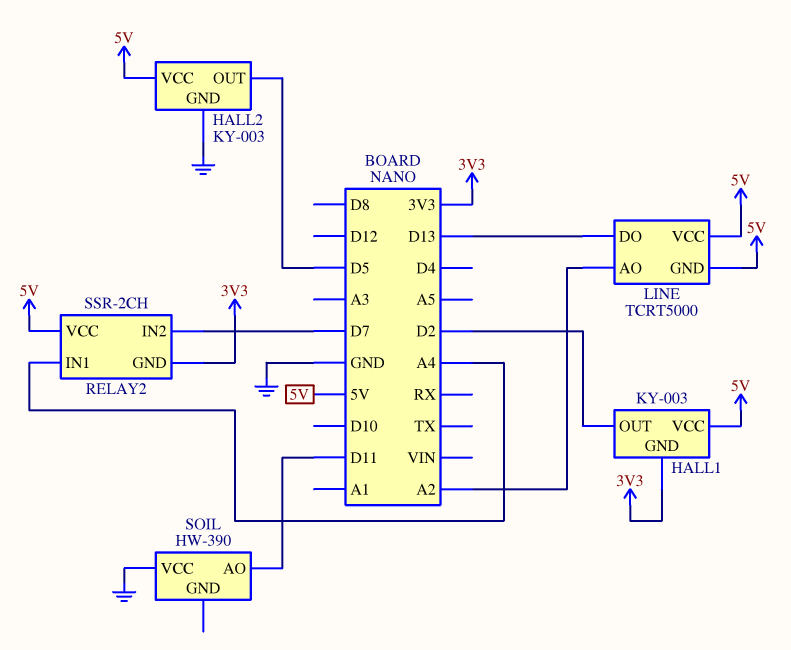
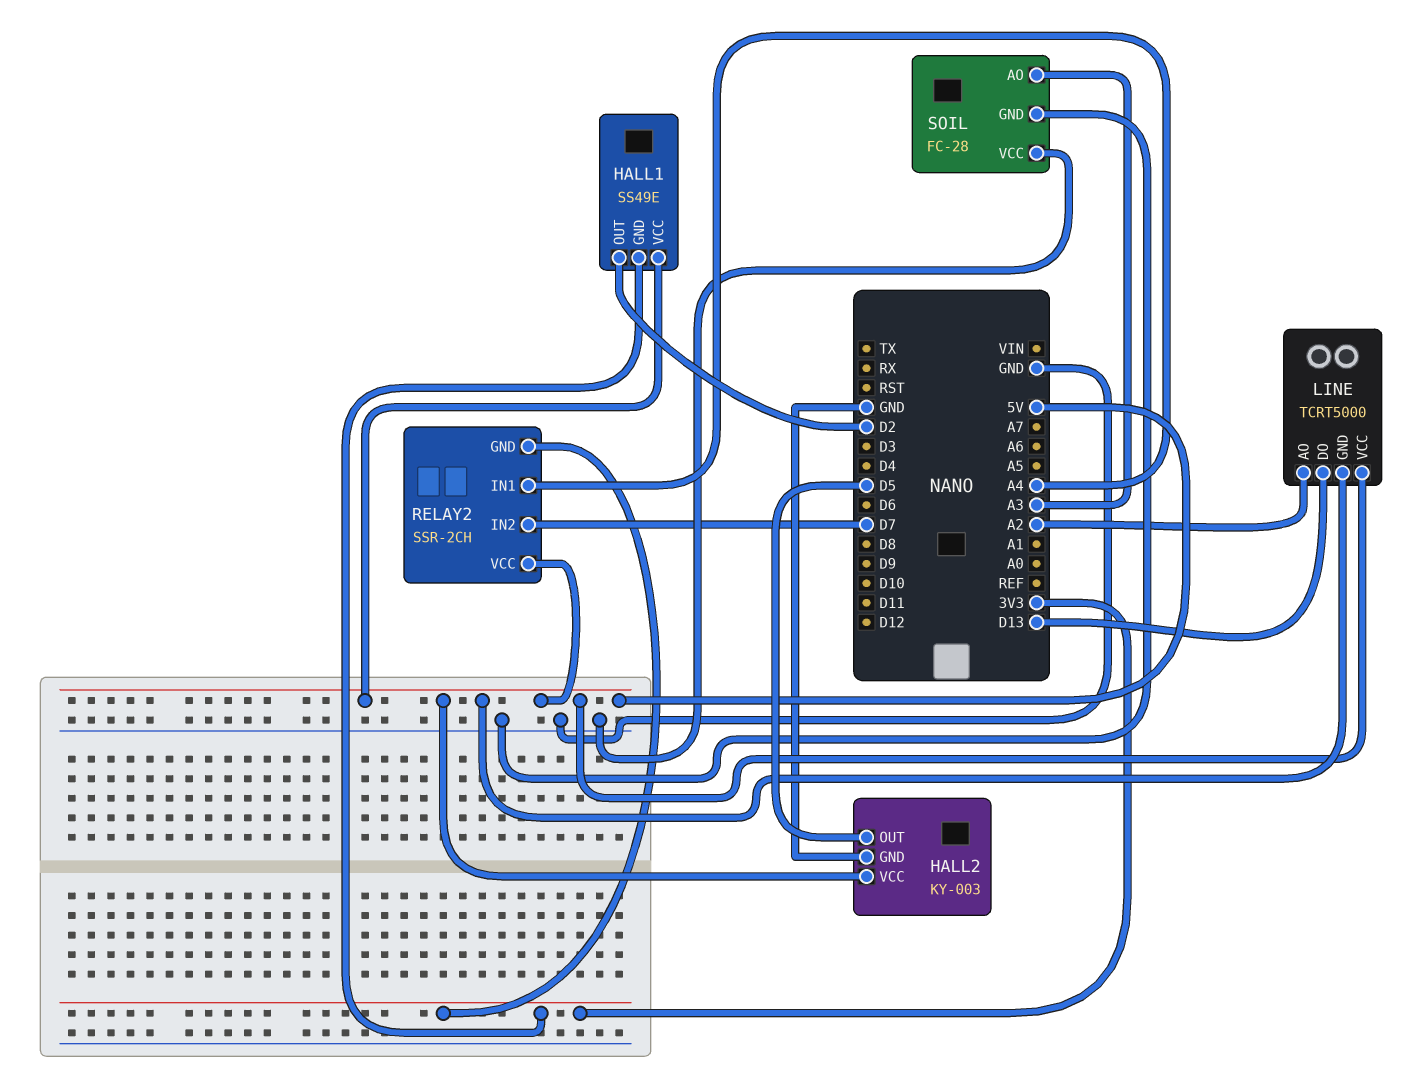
HALL1: KY-003 -> SS49E
SOIL: HW-390 -> FC-28
SOIL pin AO: D11 -> A3
SOIL pin GND: none -> GND

